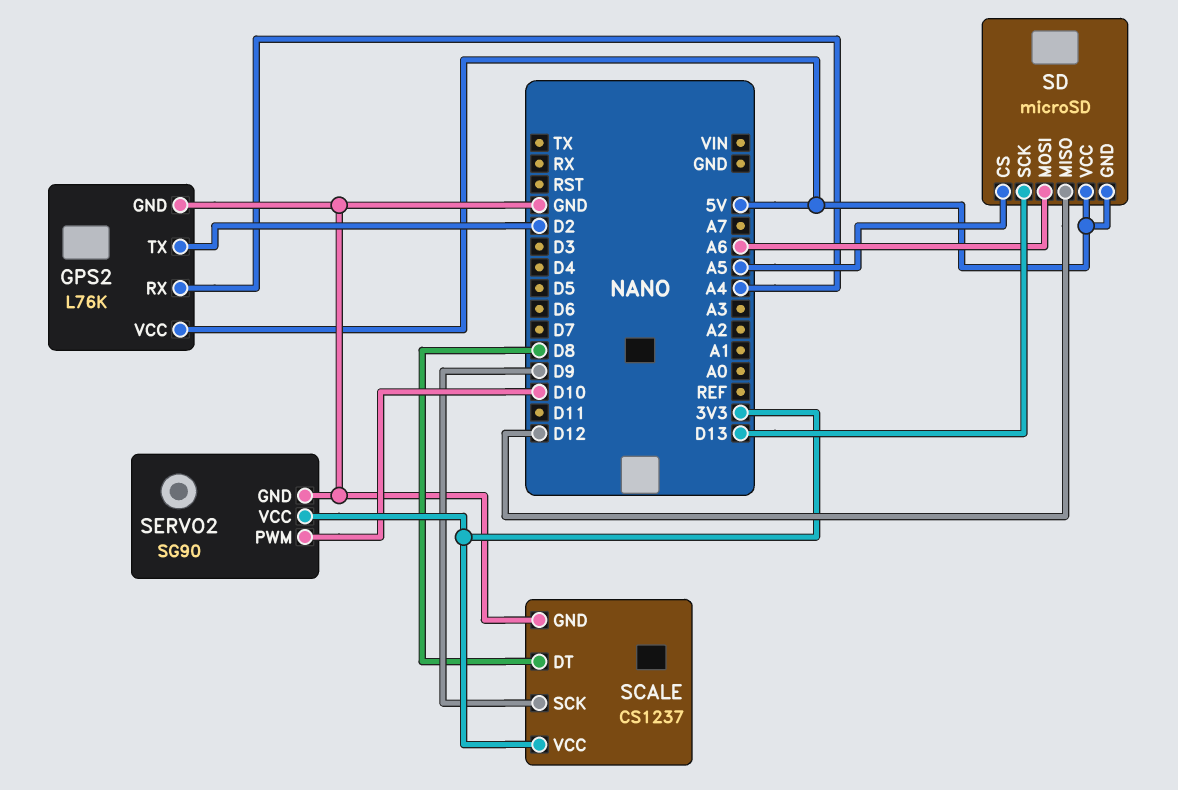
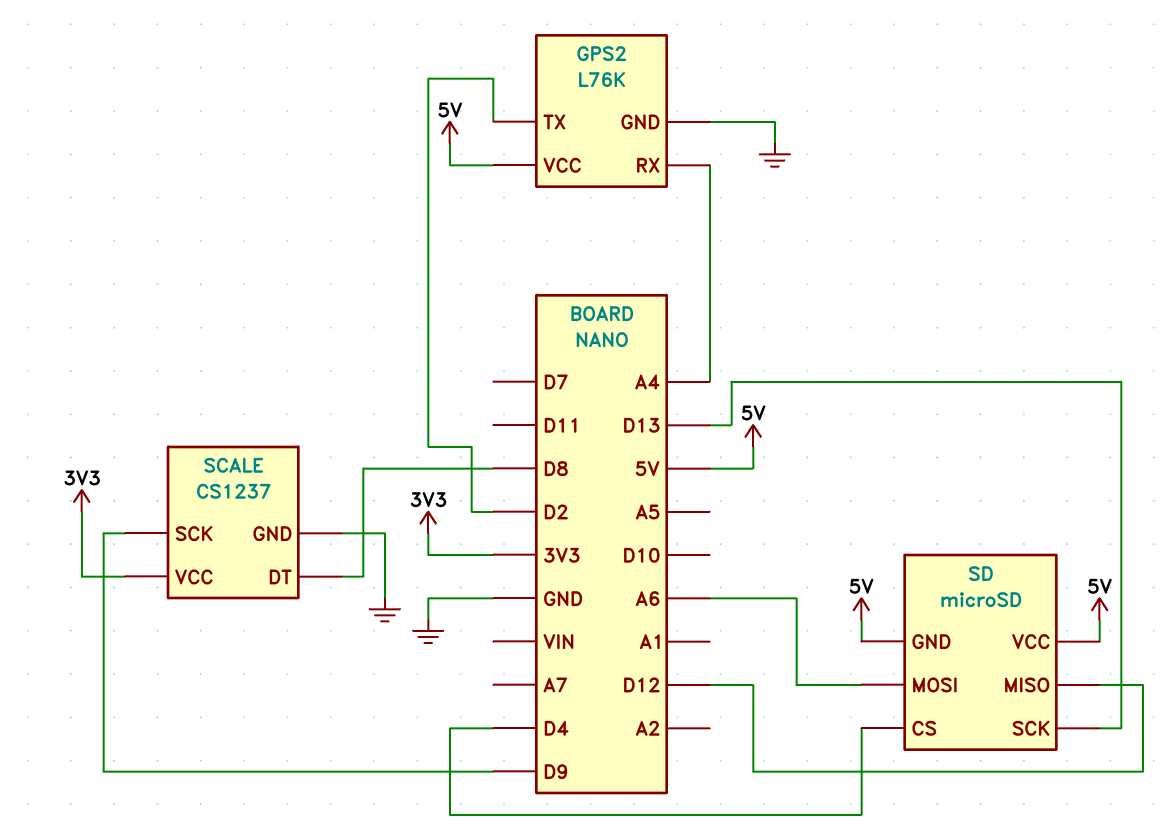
SD pin CS: A5 -> D4
SERVO2: SG90 -> none
SERVO2 pin GND: GND -> none
SERVO2 pin PWM: D10 -> none
SERVO2 pin VCC: 3V3 -> none

